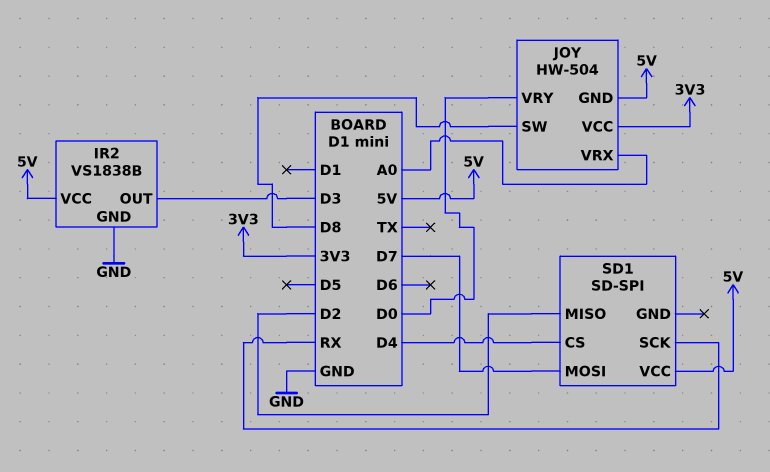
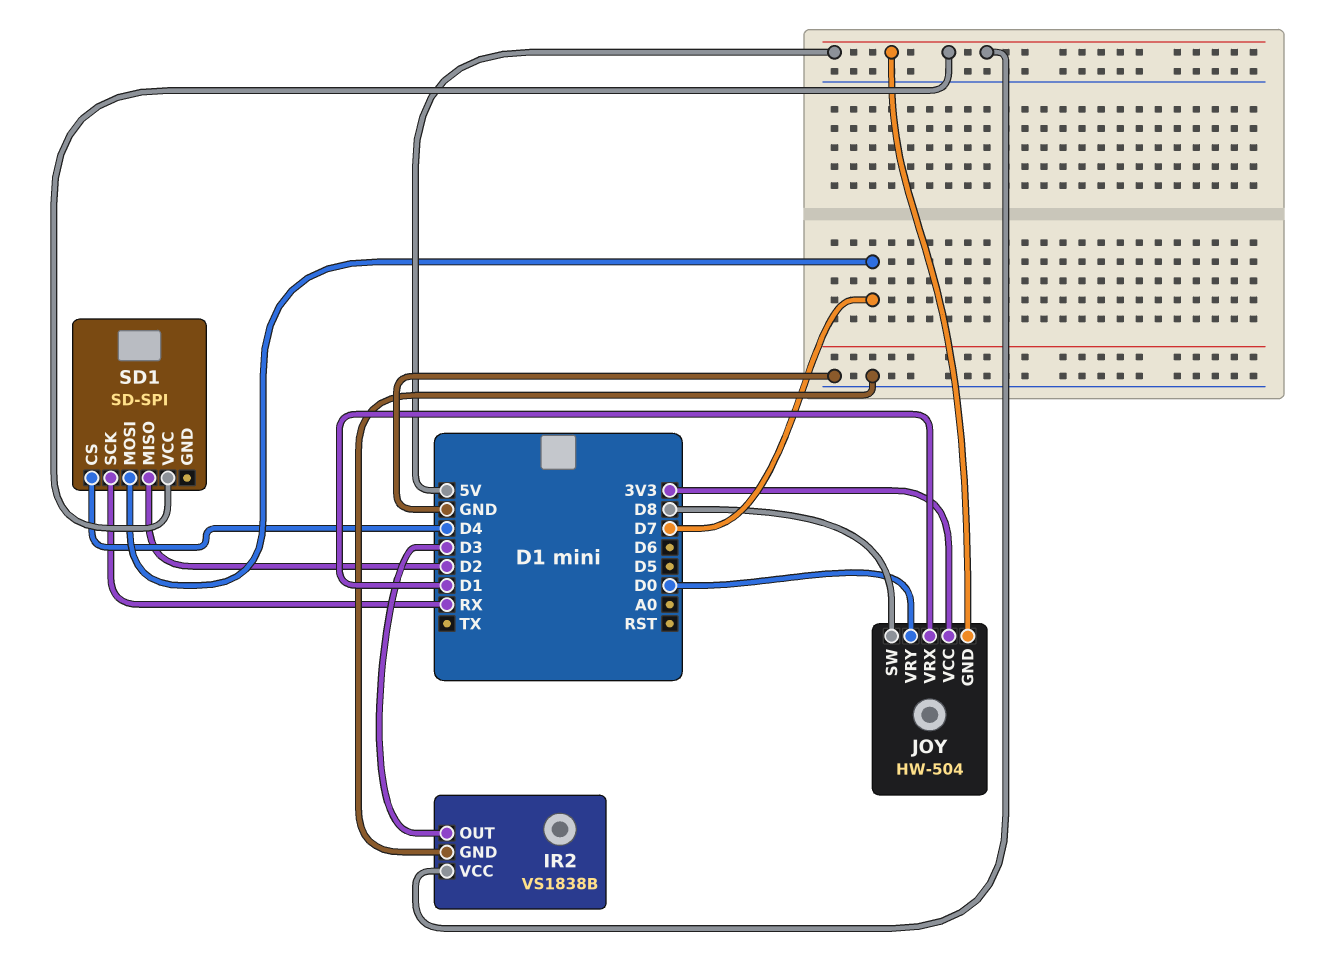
JOY pin VRX: A0 -> D1

